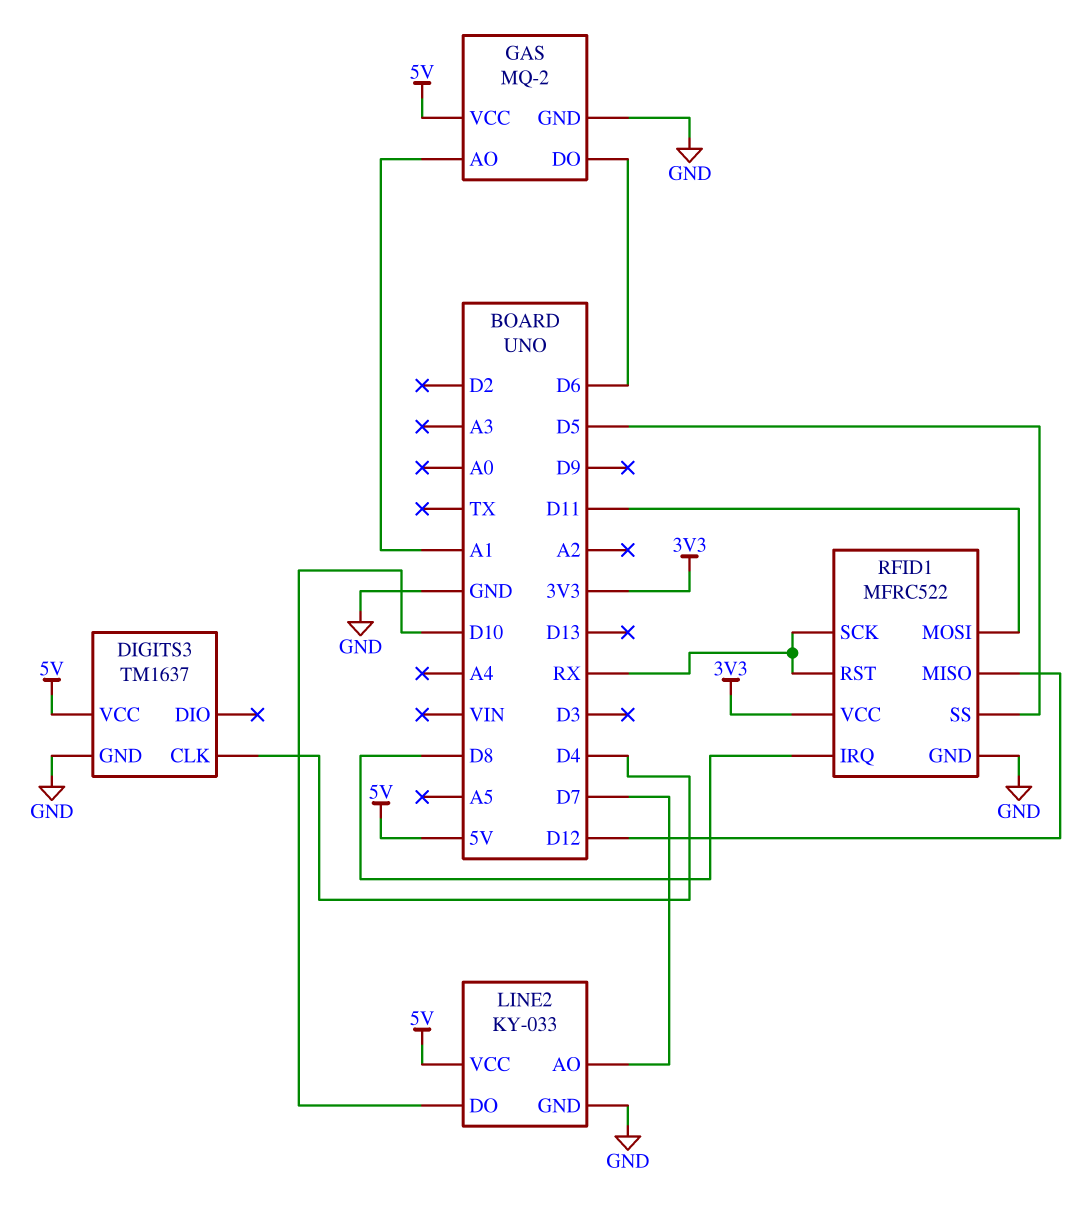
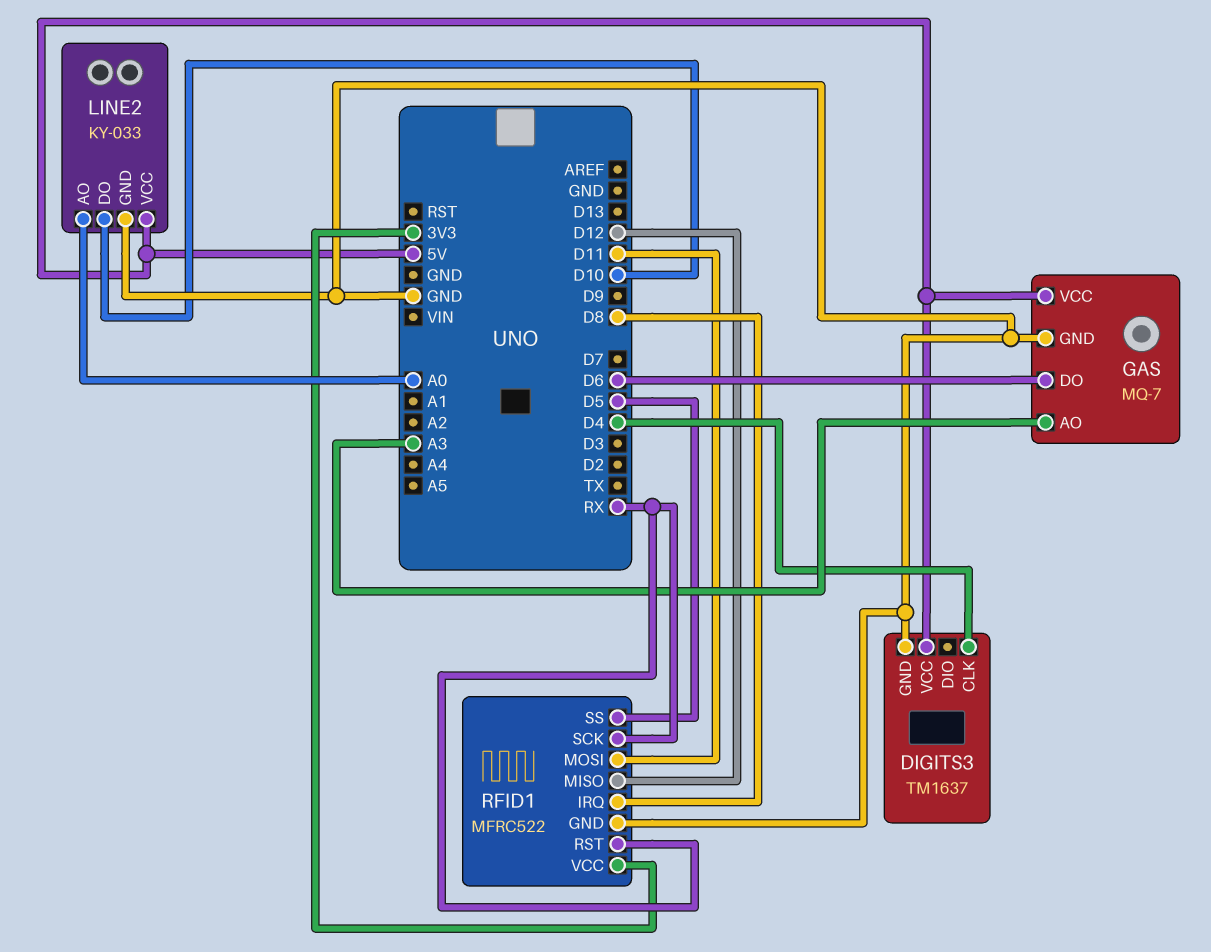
GAS: MQ-2 -> MQ-7
GAS pin AO: A1 -> A3
LINE2 pin AO: D7 -> A0

